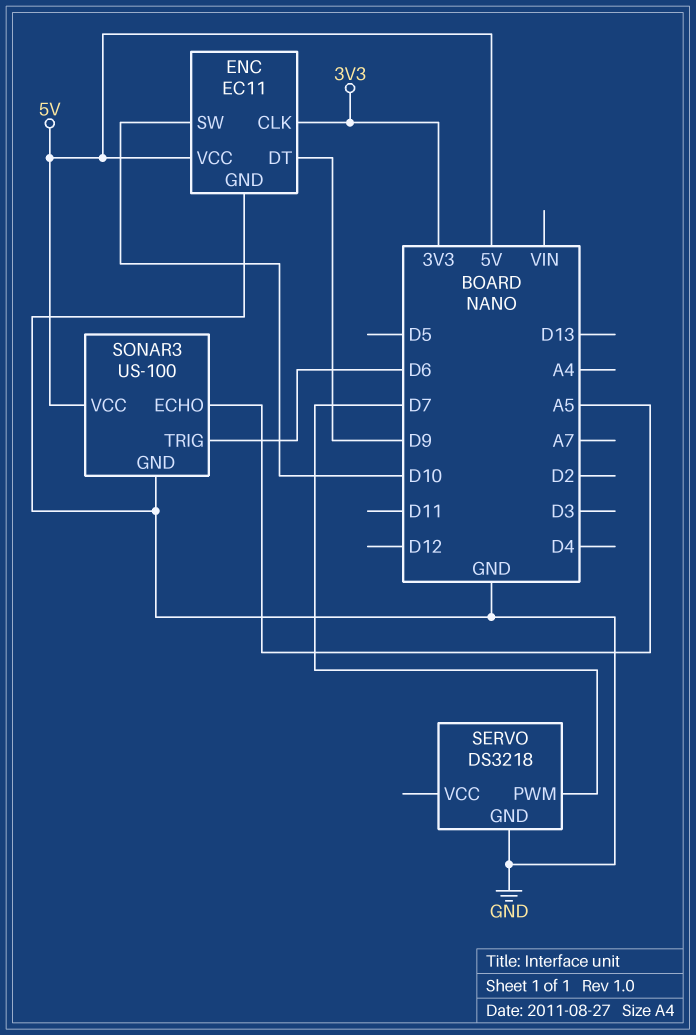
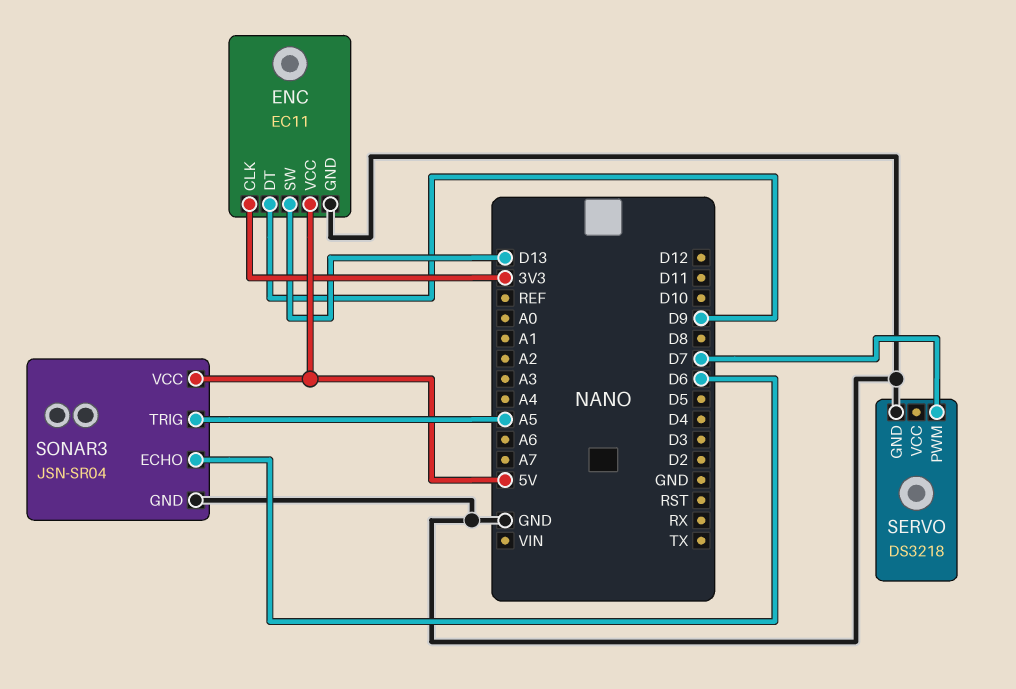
ENC pin SW: D10 -> D13
SONAR3: US-100 -> JSN-SR04
SONAR3 pin ECHO: A5 -> D6
SONAR3 pin TRIG: D6 -> A5

